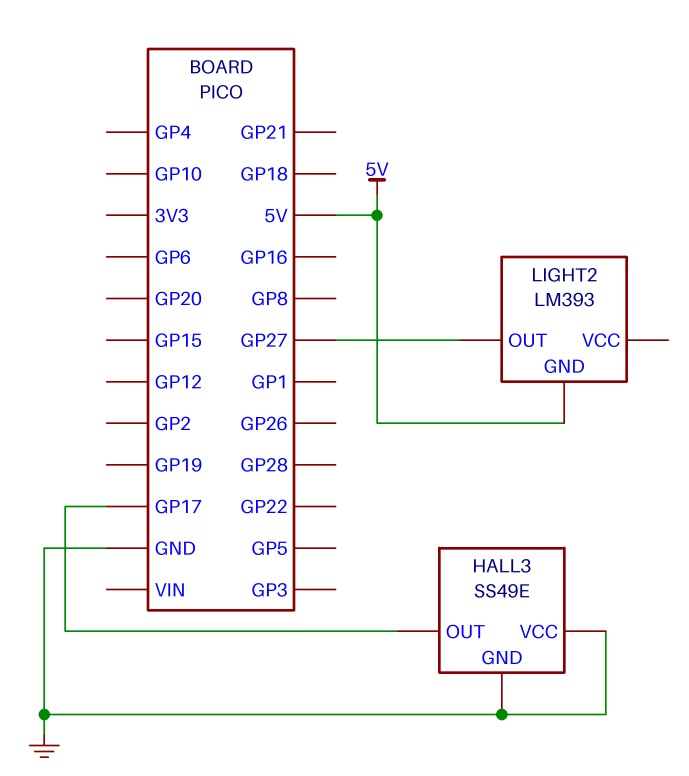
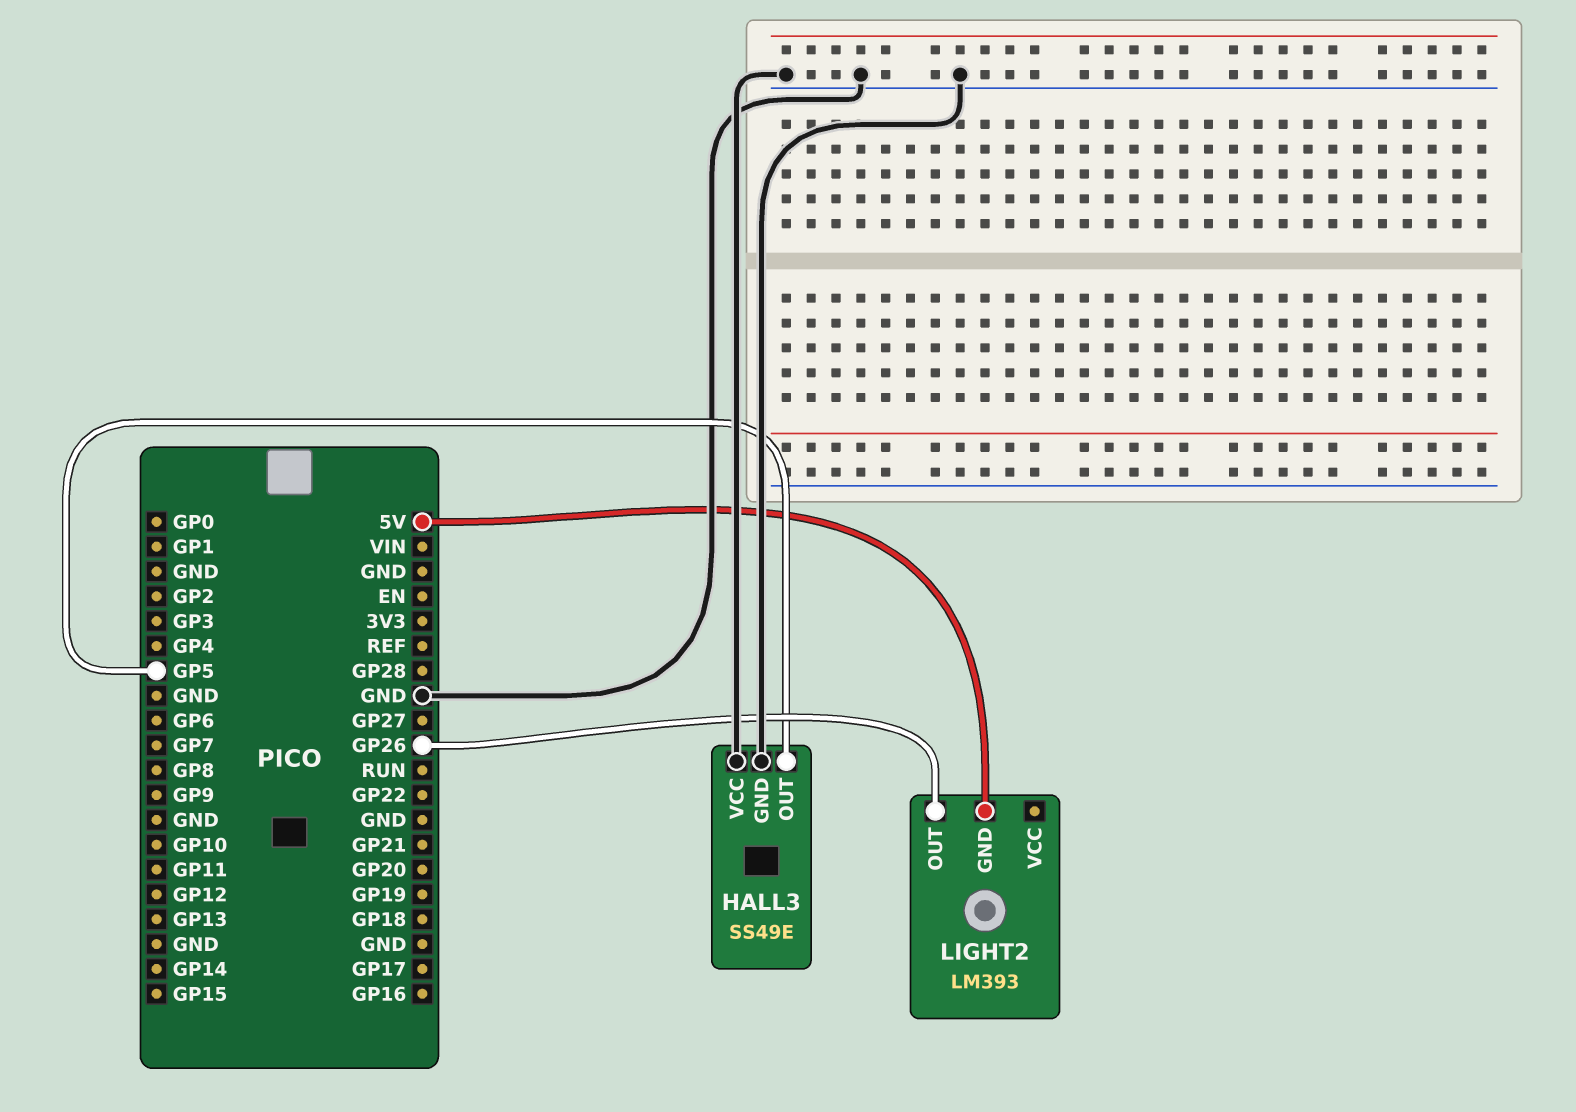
HALL3 pin OUT: GP17 -> GP5
LIGHT2 pin OUT: GP27 -> GP26

